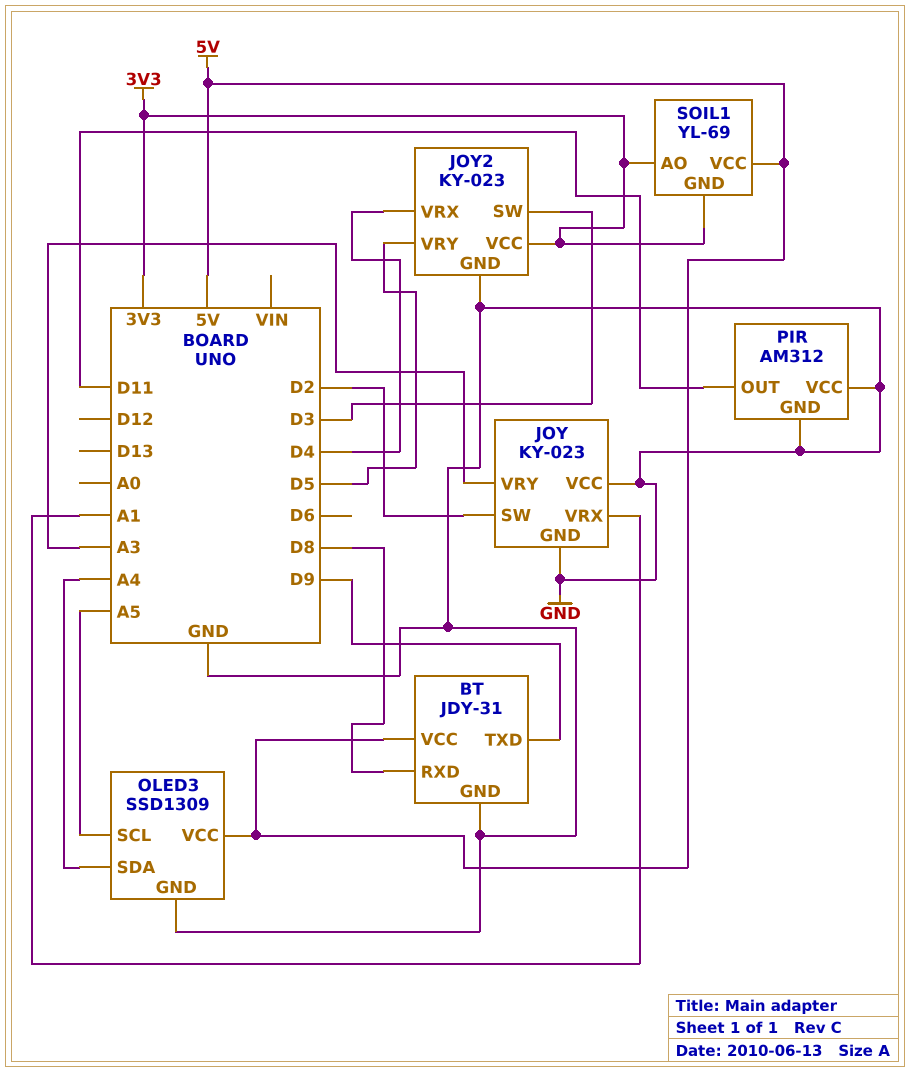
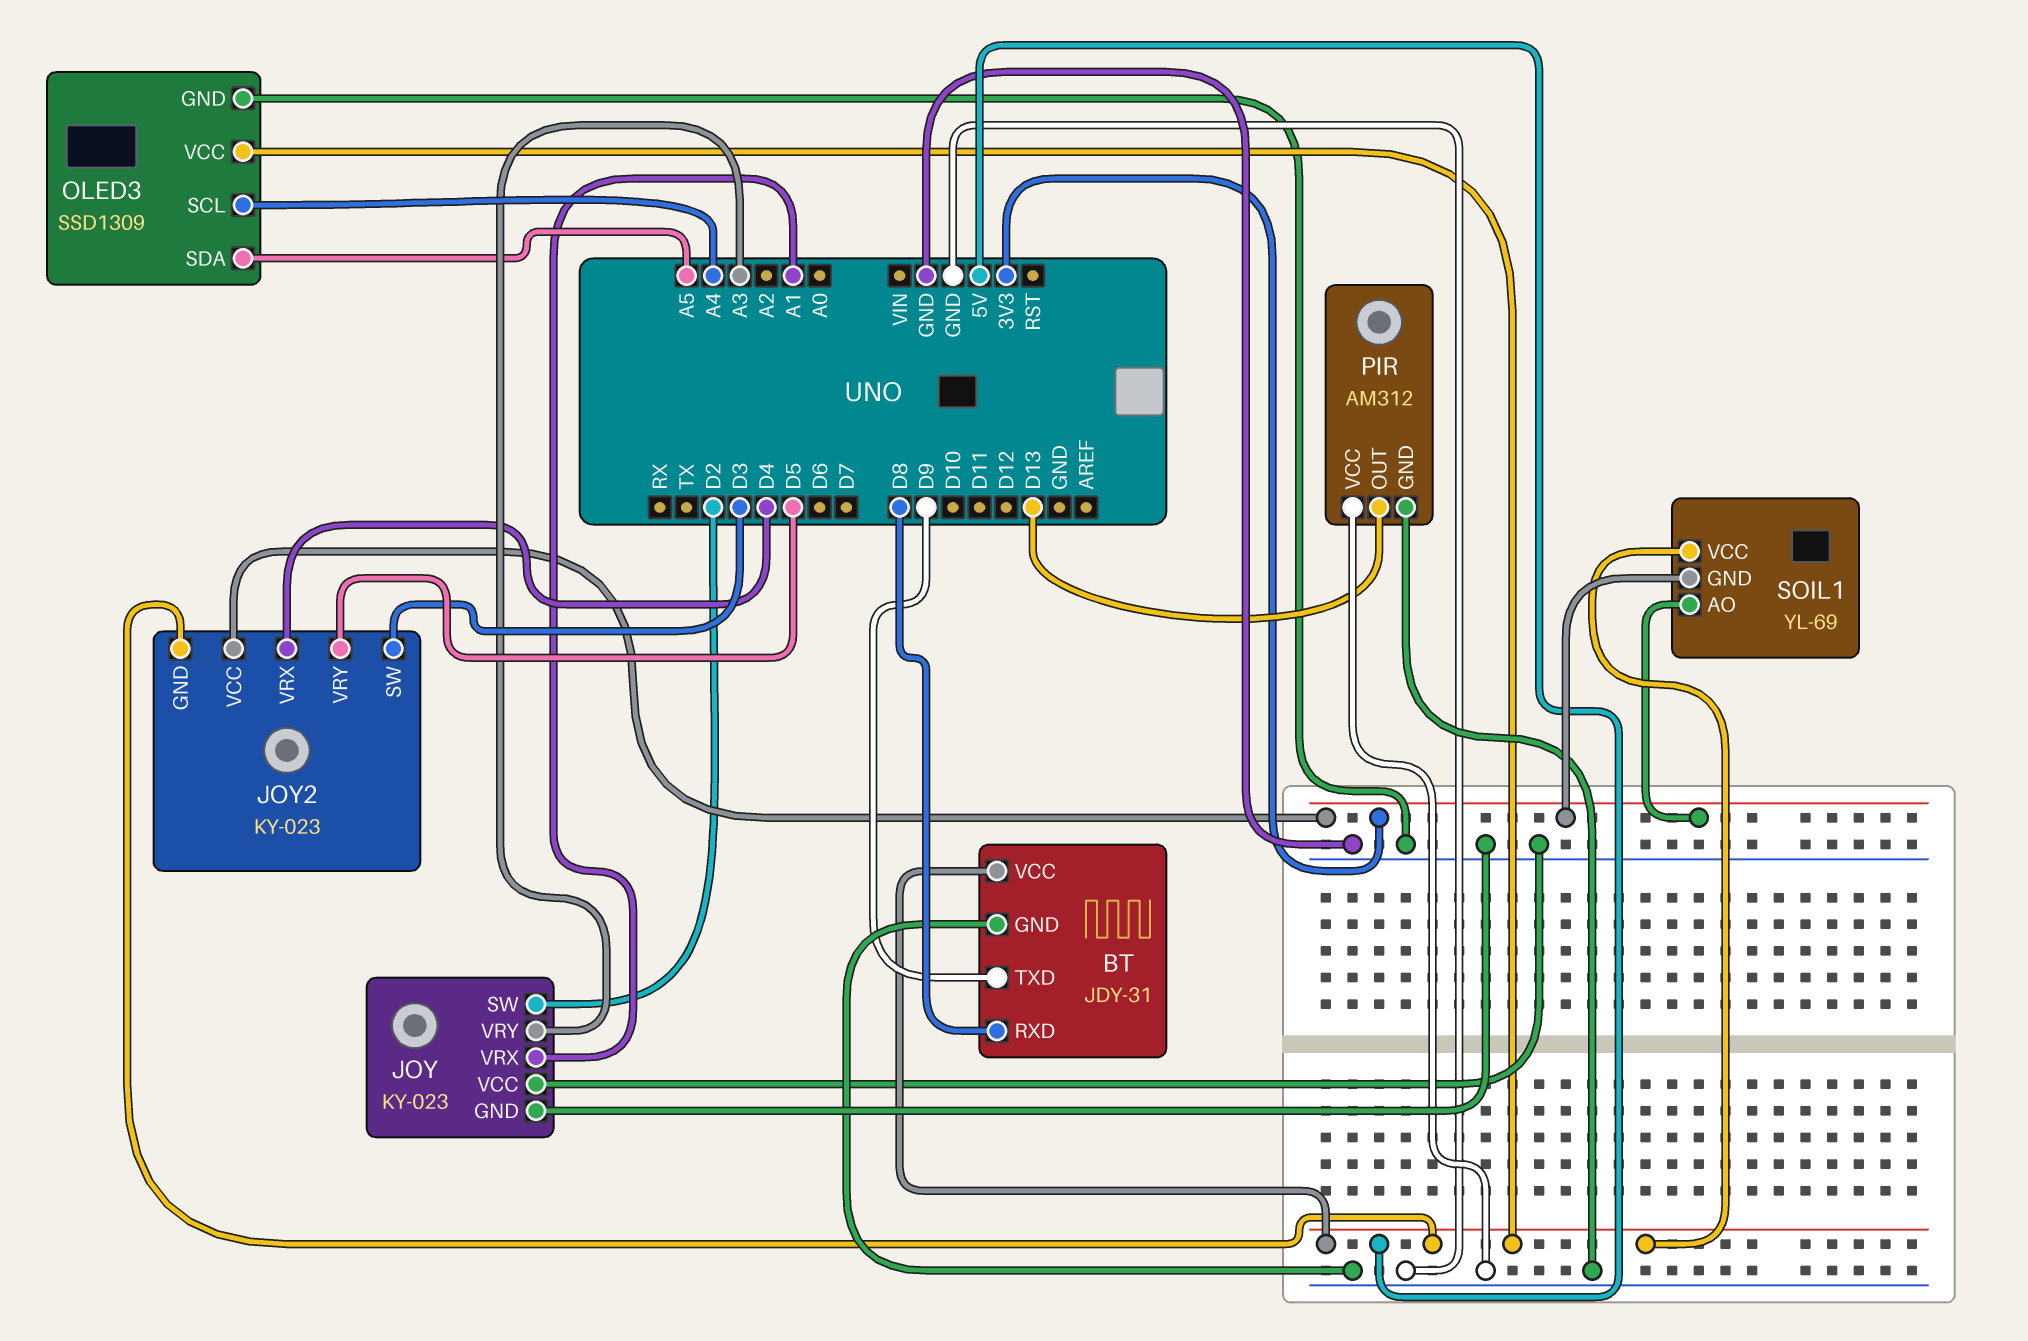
JOY2 pin GND: GND -> 5V
OLED3 pin SCL: A5 -> A4
OLED3 pin SDA: A4 -> A5
PIR pin OUT: D11 -> D13

